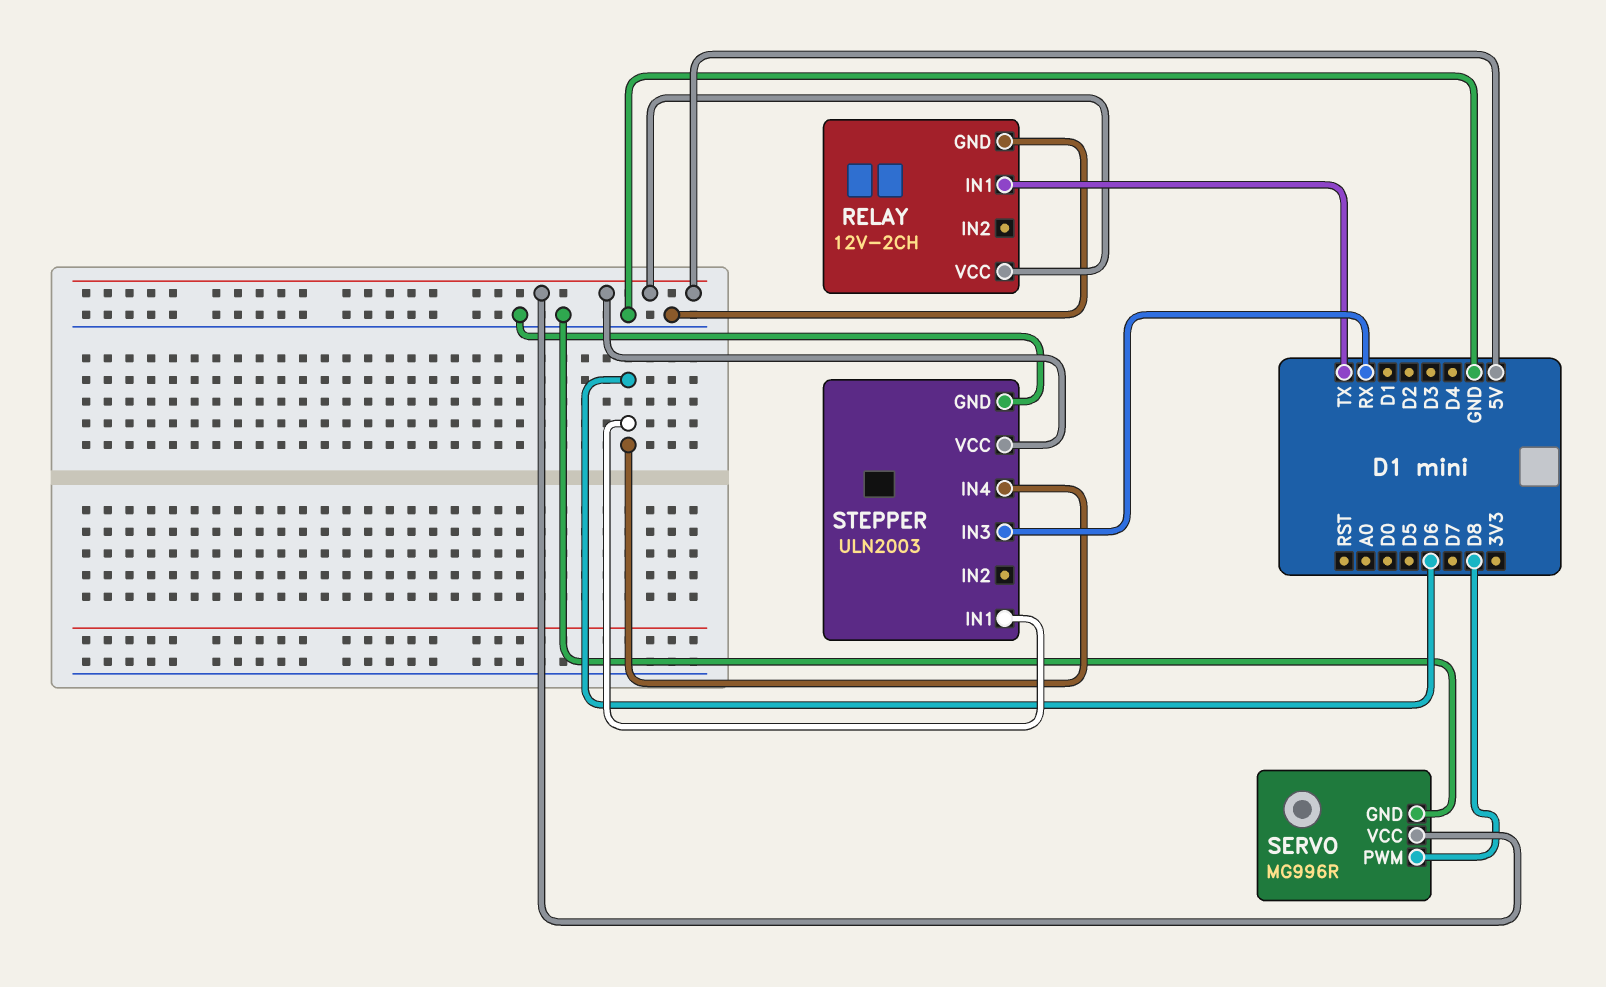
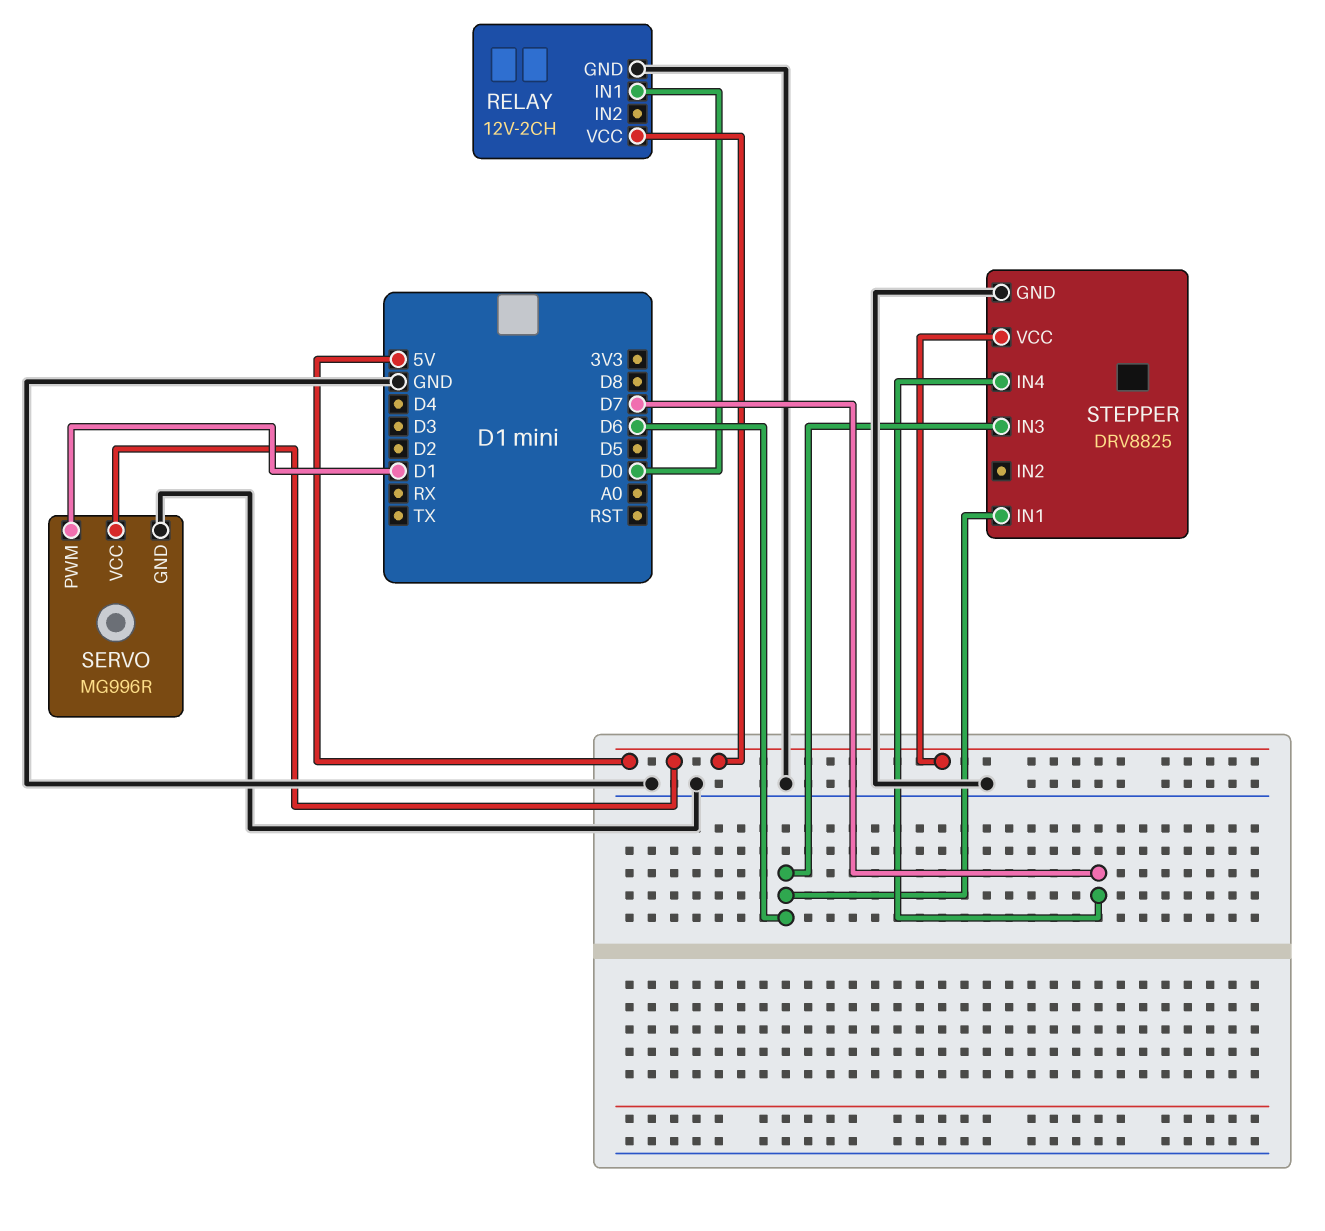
RELAY pin IN1: TX -> D0
SERVO pin PWM: D8 -> D1
STEPPER: ULN2003 -> DRV8825
STEPPER pin IN3: RX -> D6
STEPPER pin IN4: D6 -> D7

